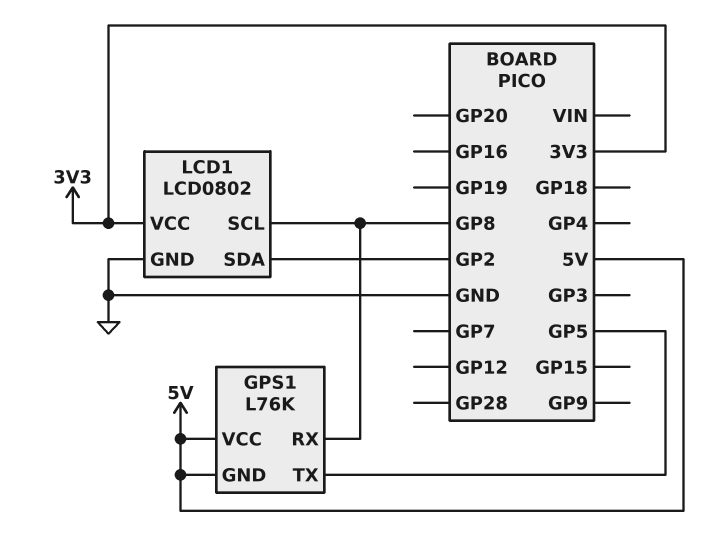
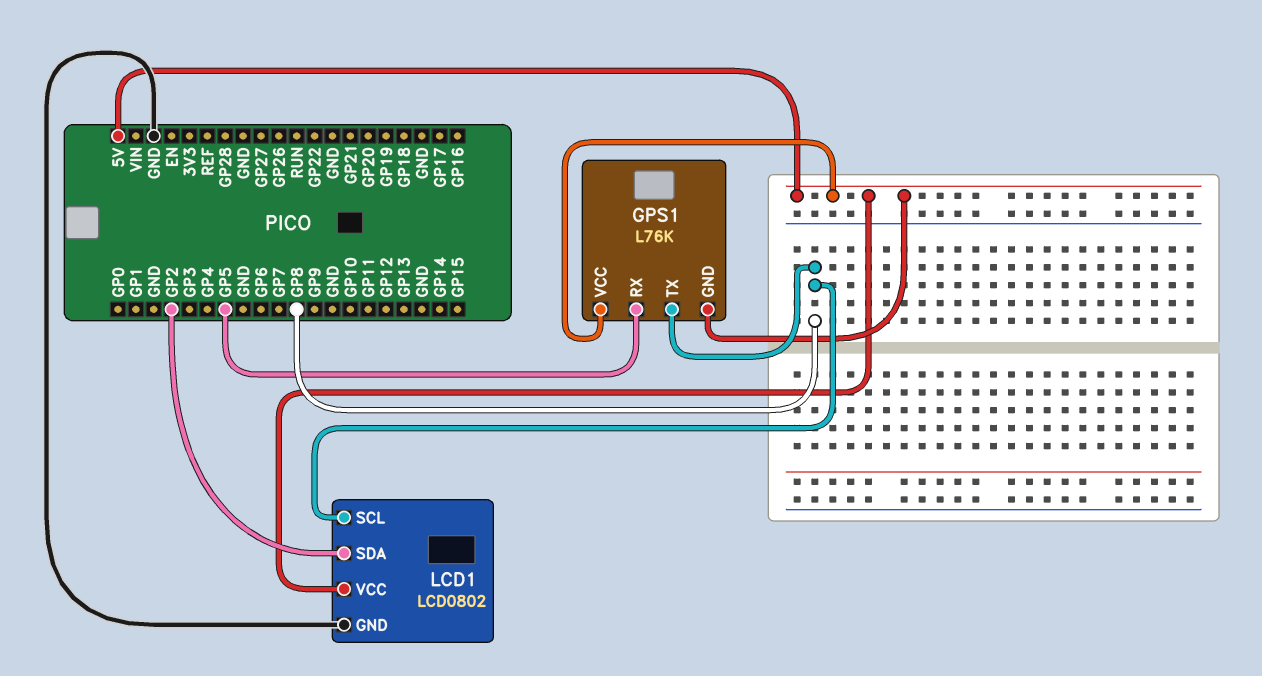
GPS1 pin RX: GP8 -> GP5
GPS1 pin TX: GP5 -> GP8
LCD1 pin VCC: 3V3 -> 5V

